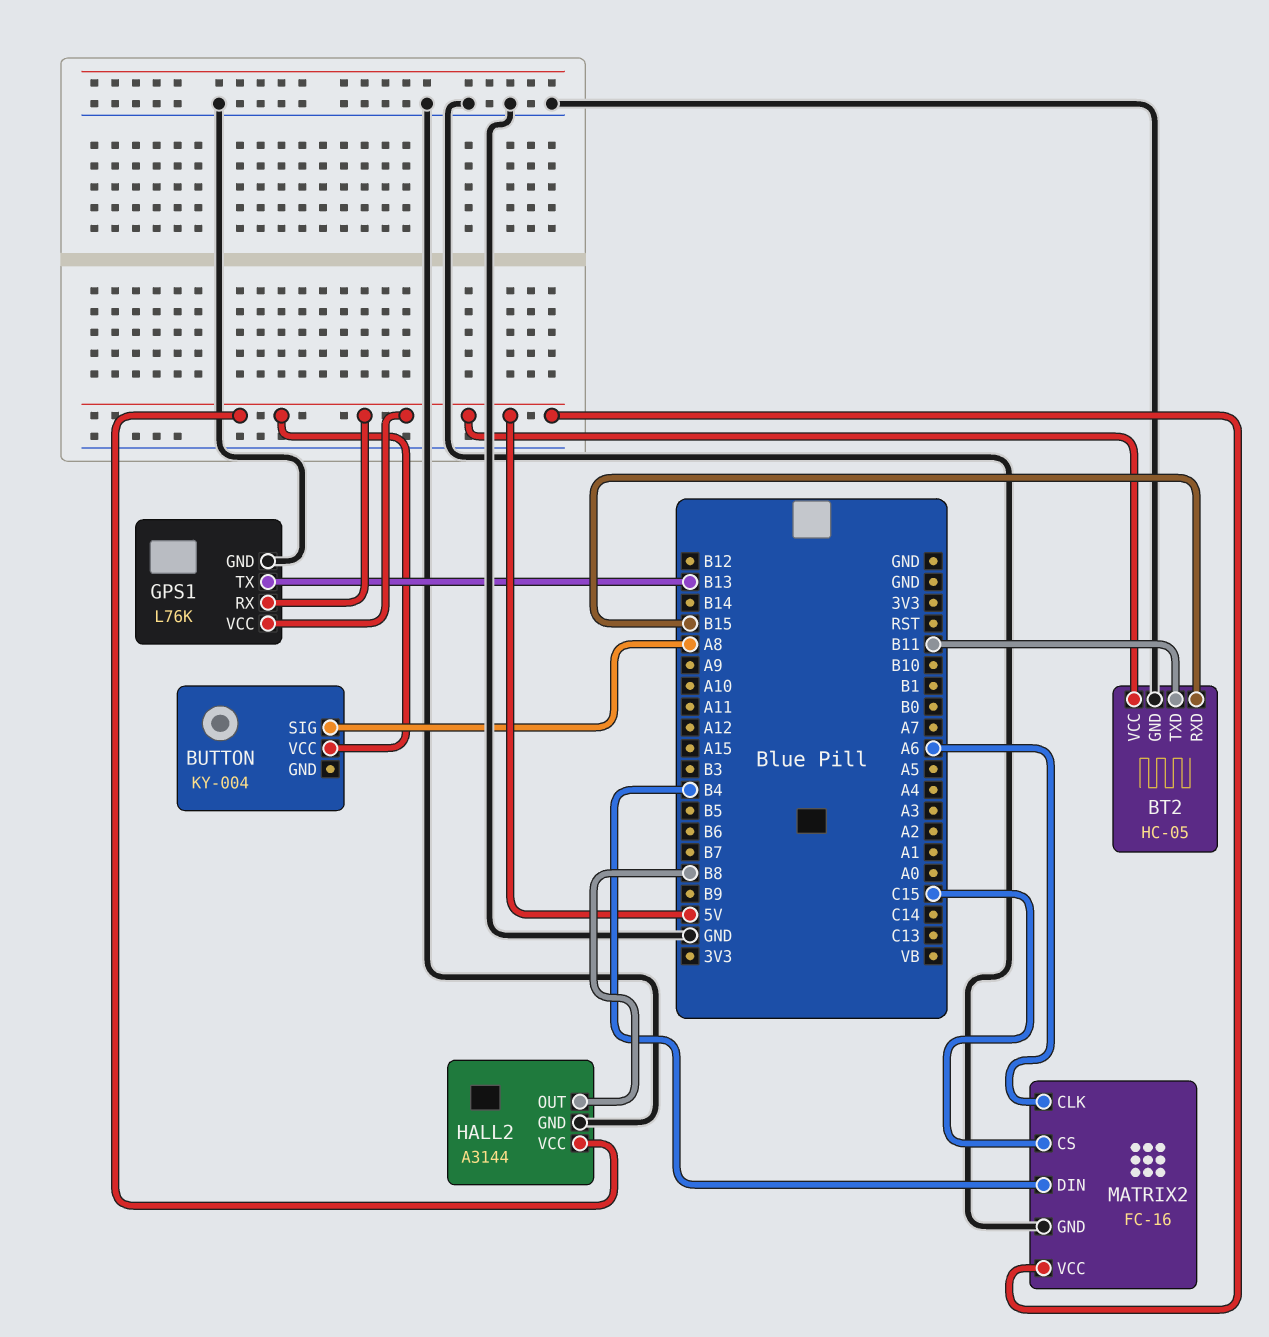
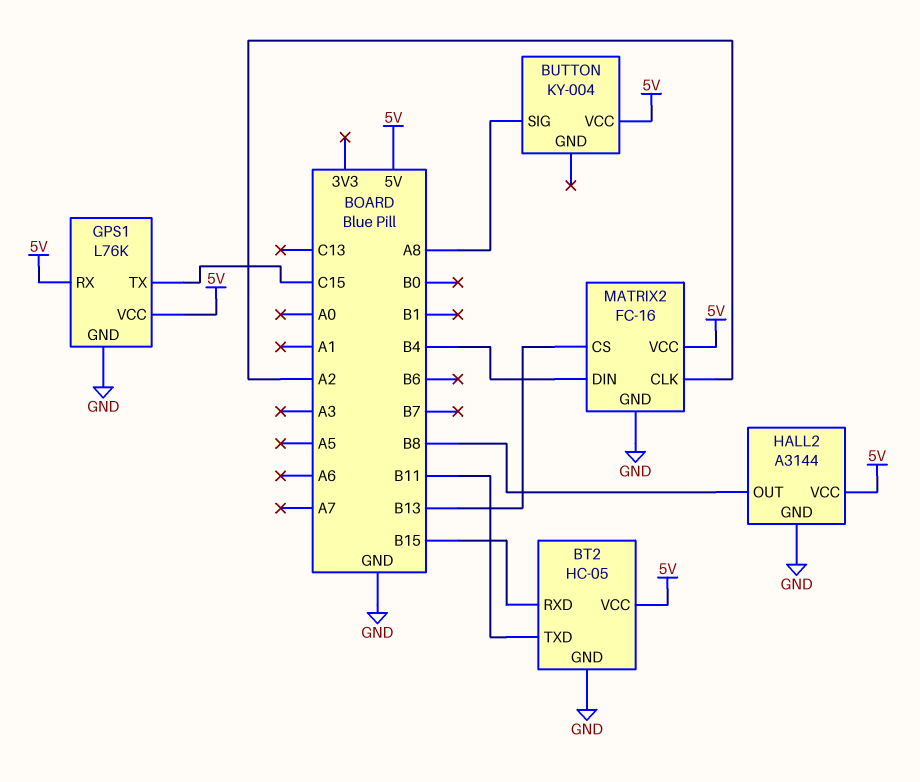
GPS1 pin TX: B13 -> C15
MATRIX2 pin CLK: A6 -> A2
MATRIX2 pin CS: C15 -> B13

